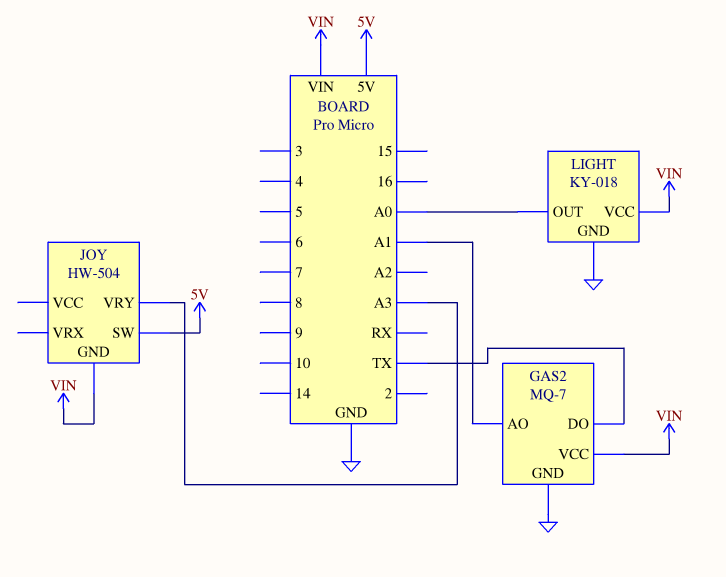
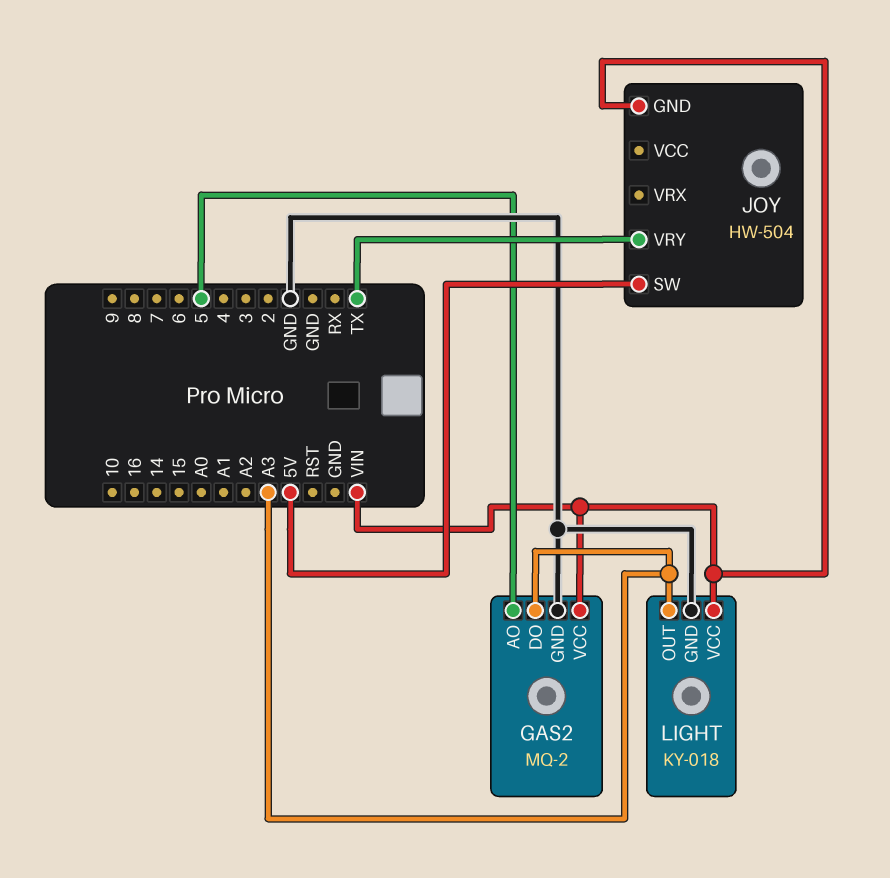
GAS2: MQ-7 -> MQ-2
GAS2 pin AO: A1 -> 5
GAS2 pin DO: TX -> A3
JOY pin VRY: A3 -> TX
LIGHT pin OUT: A0 -> A3

